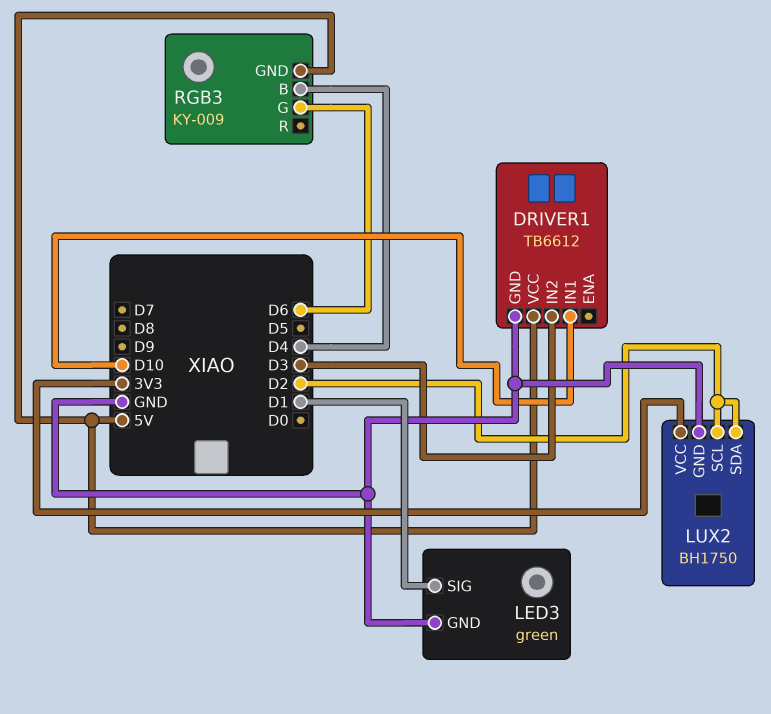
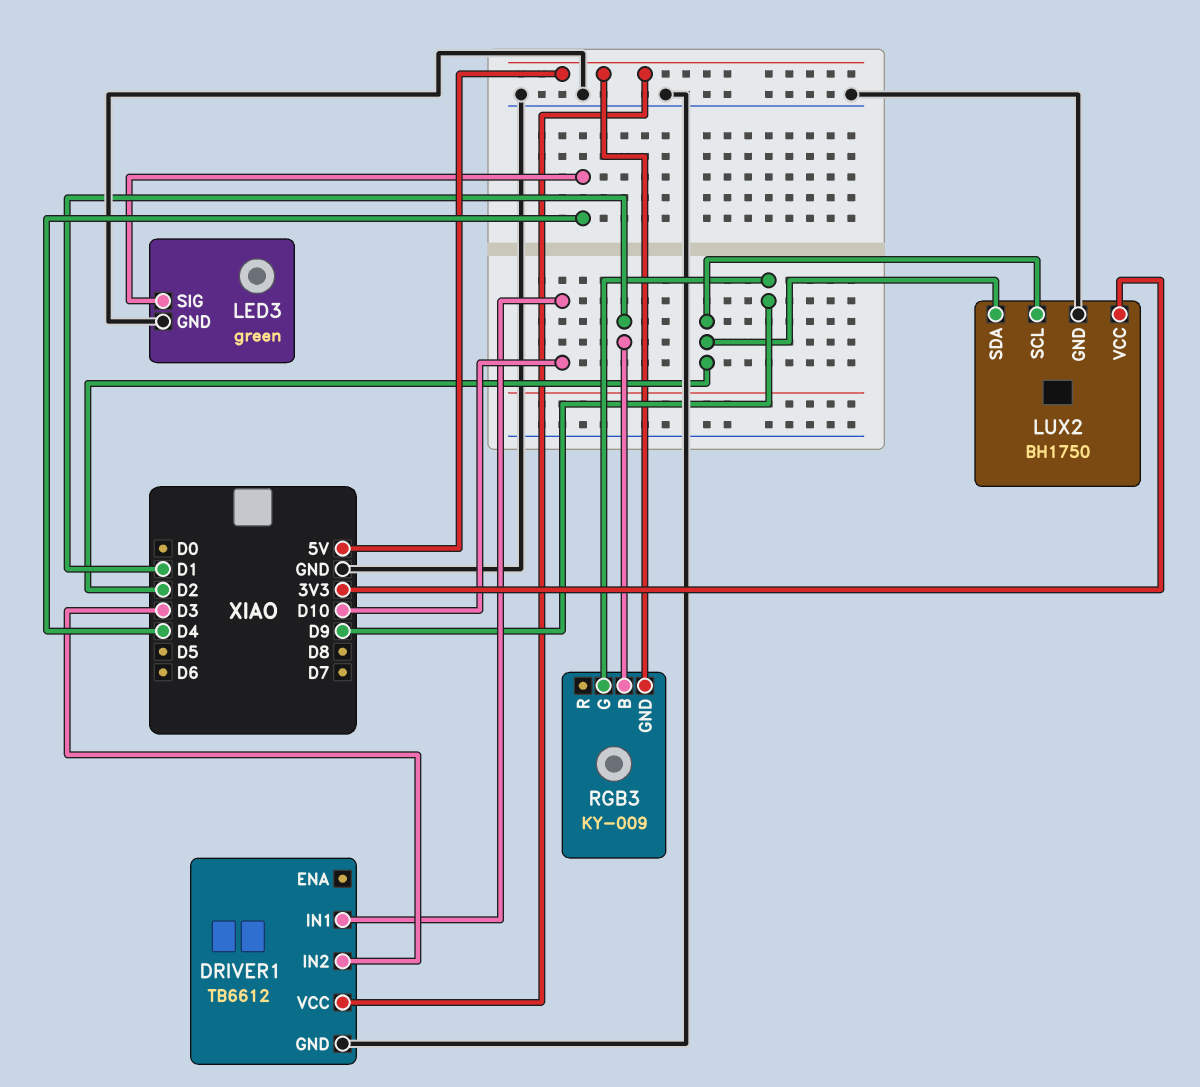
LED3 pin SIG: D1 -> D4
RGB3 pin B: D4 -> D1
RGB3 pin G: D6 -> D9

